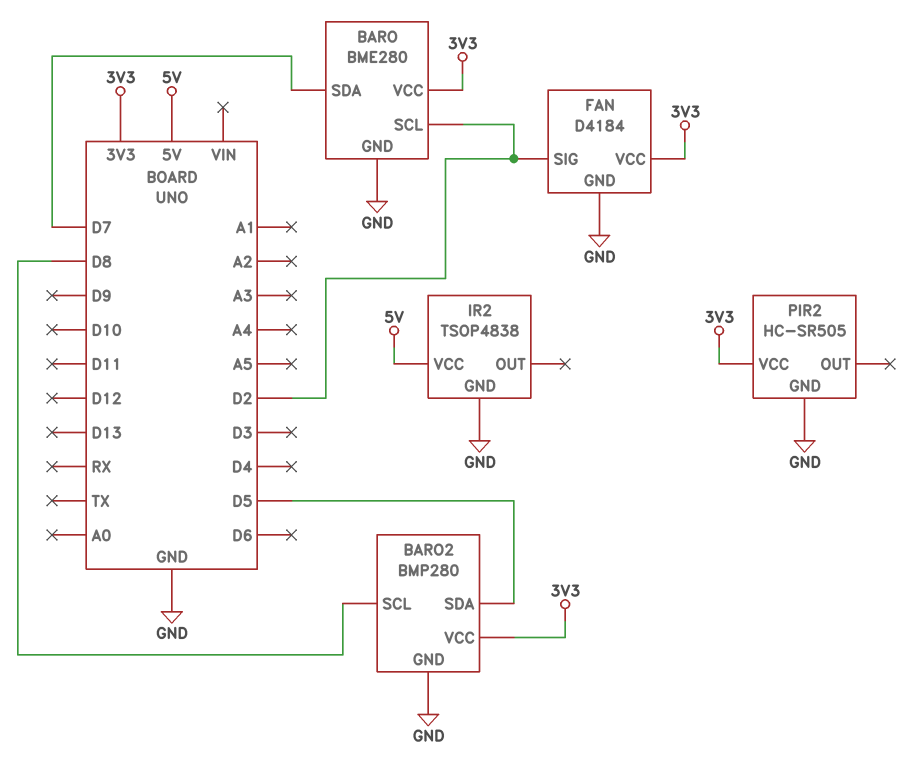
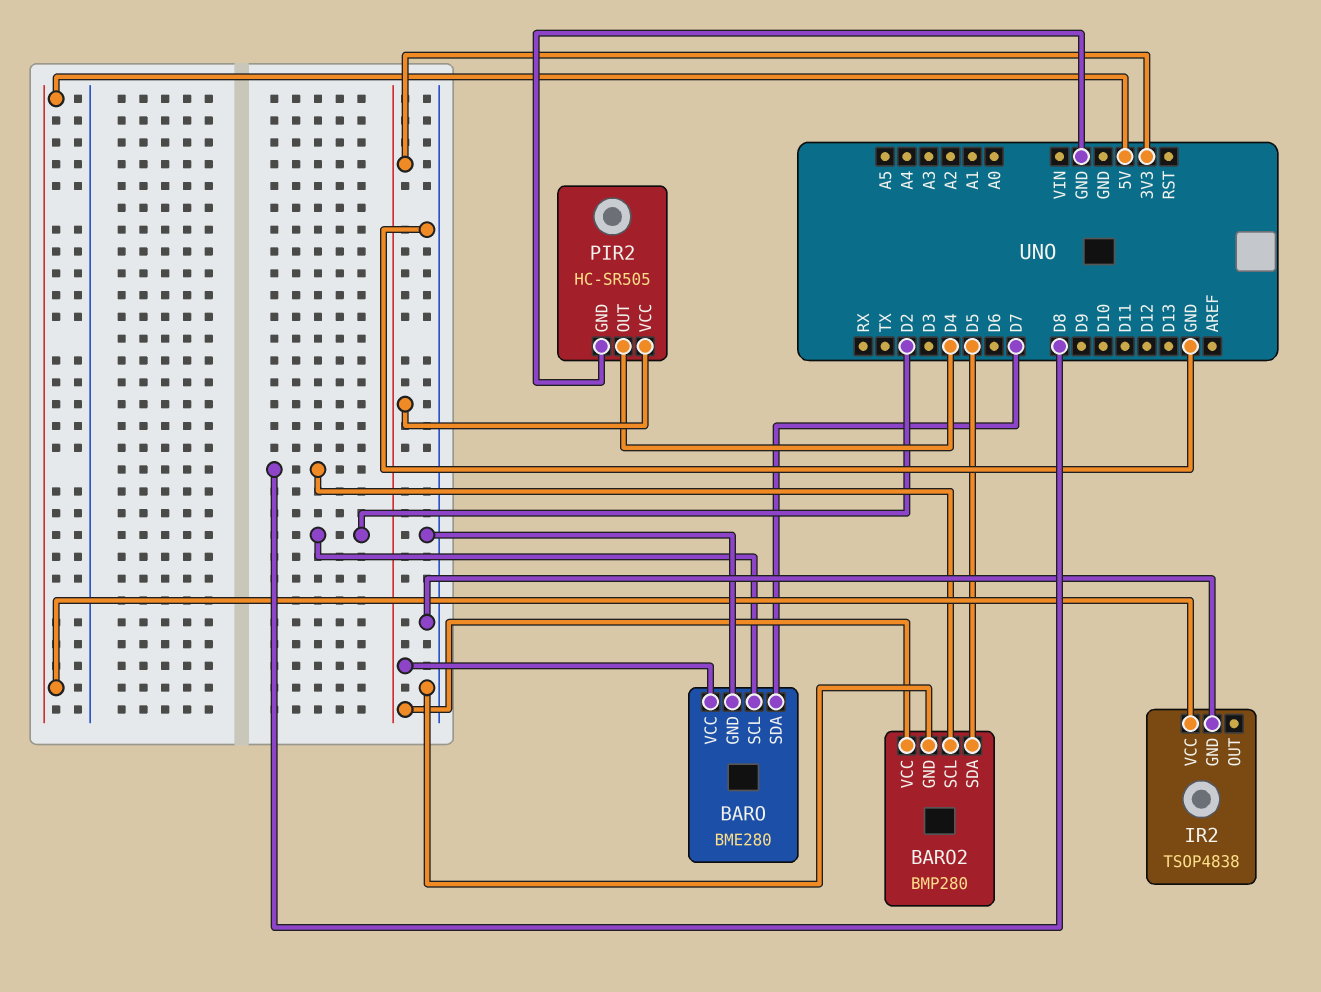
FAN: D4184 -> none
FAN pin GND: GND -> none
FAN pin SIG: D2 -> none
FAN pin VCC: 3V3 -> none
PIR2 pin OUT: none -> D4

